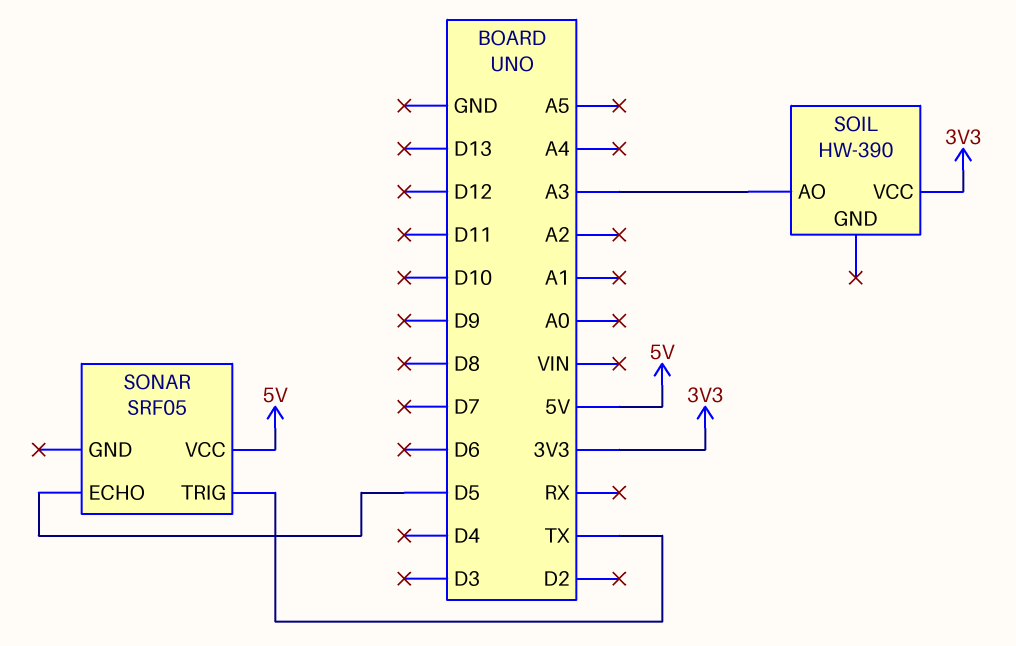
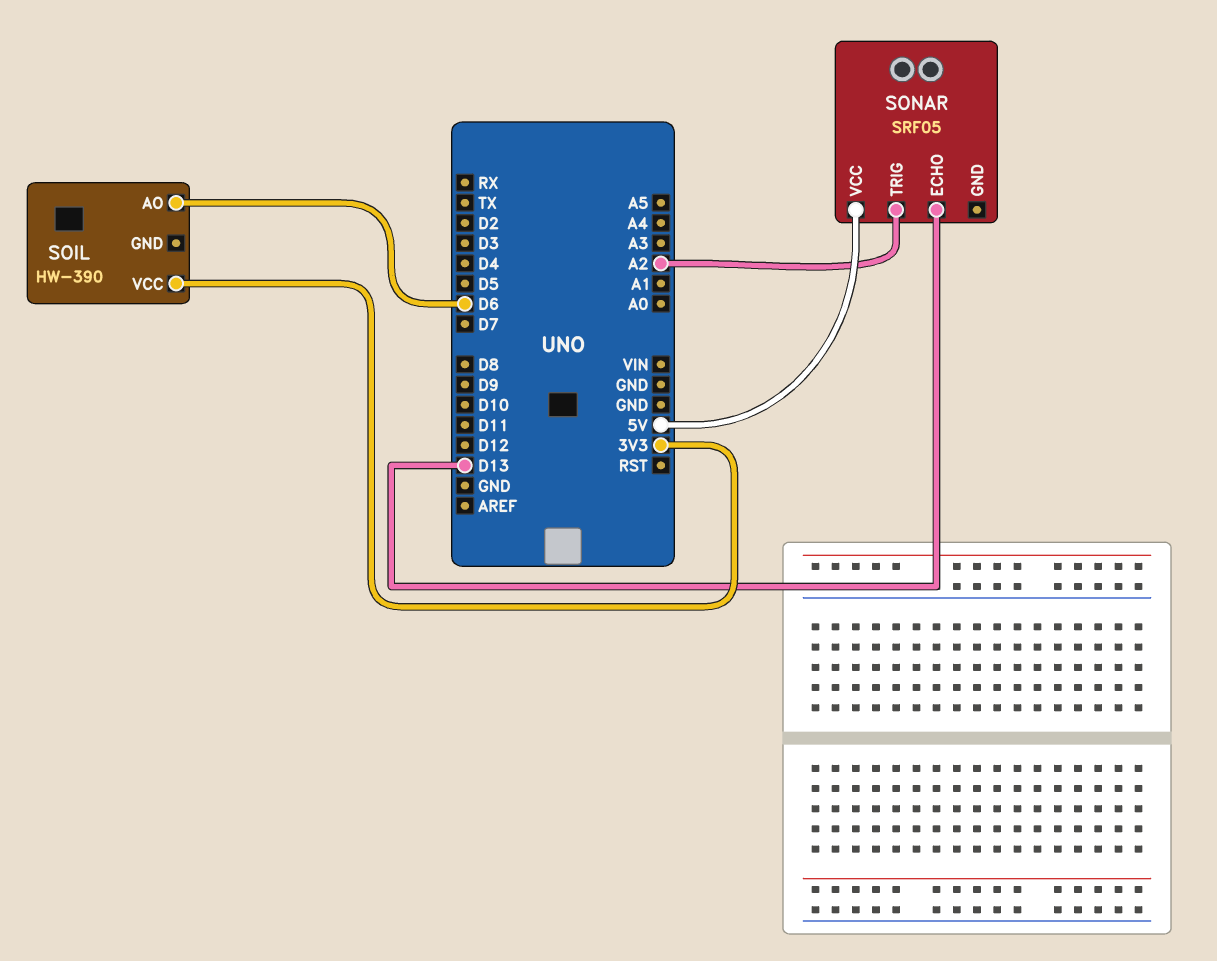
SOIL pin AO: A3 -> D6
SONAR pin ECHO: D5 -> D13
SONAR pin TRIG: TX -> A2

